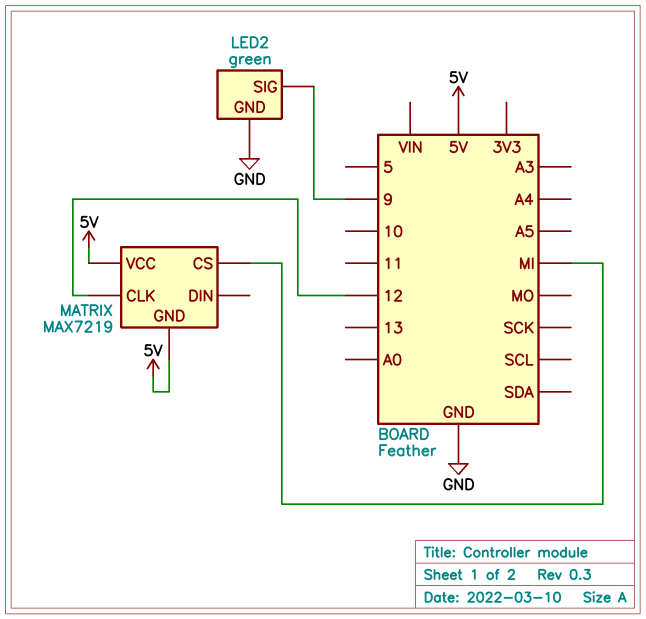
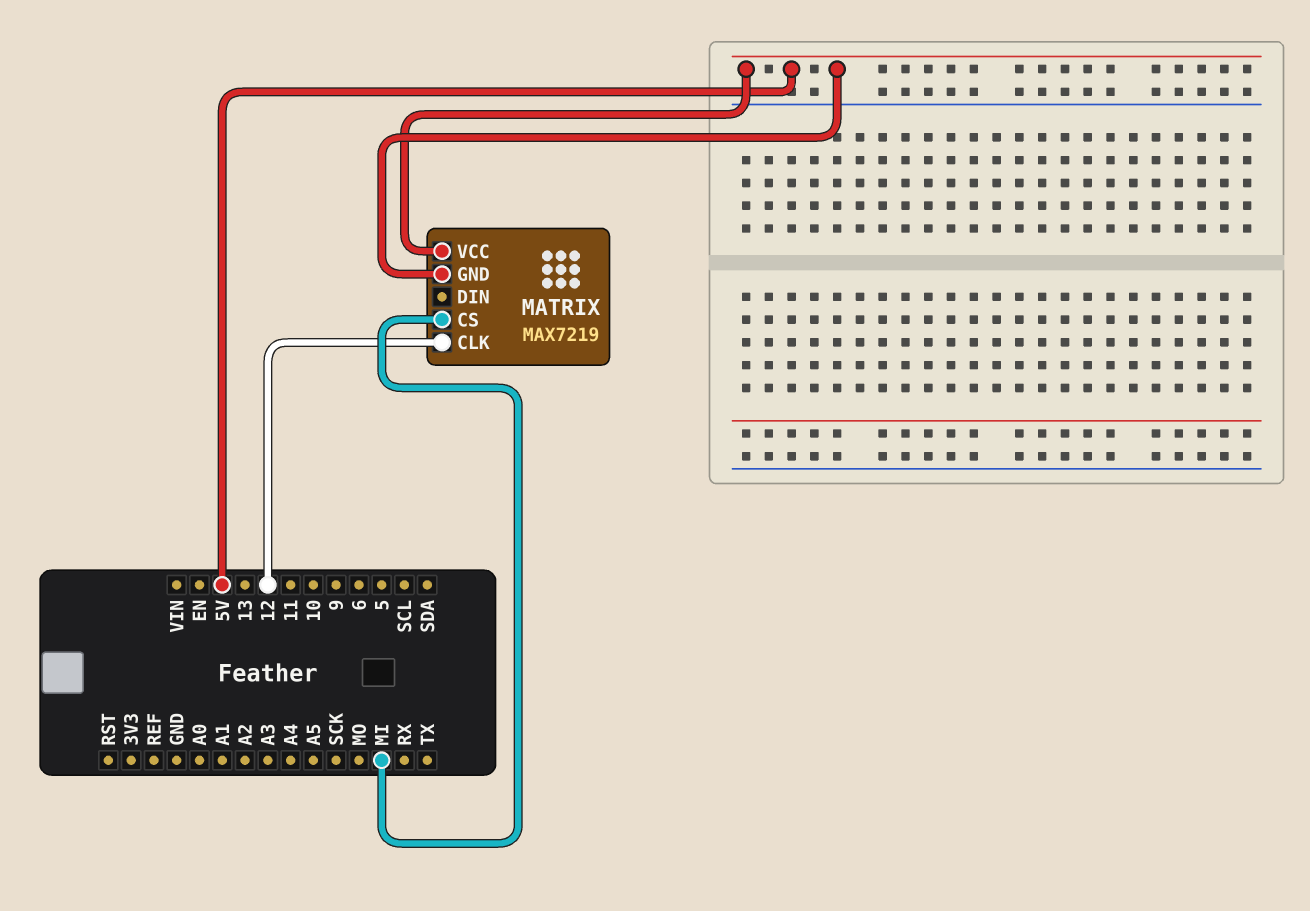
LED2: green -> none
LED2 pin GND: GND -> none
LED2 pin SIG: 9 -> none

